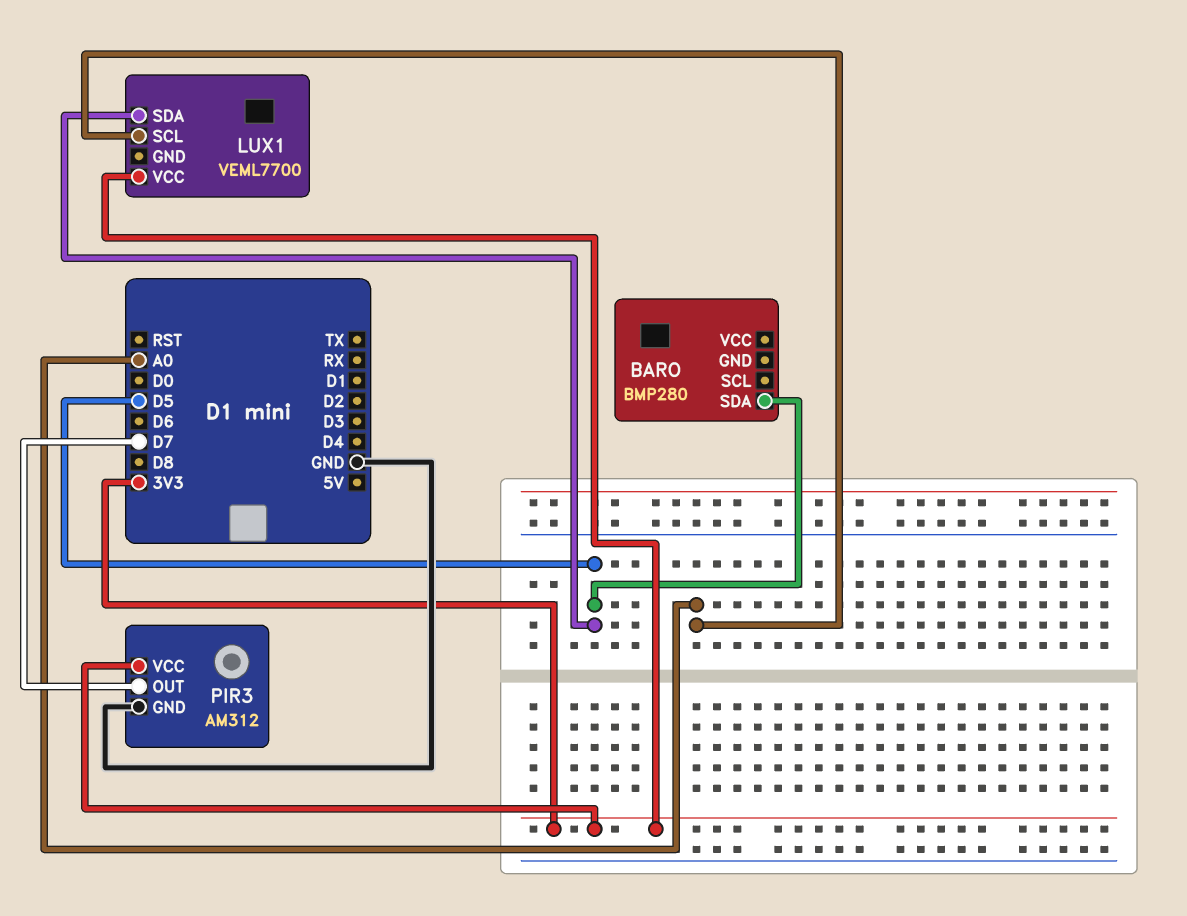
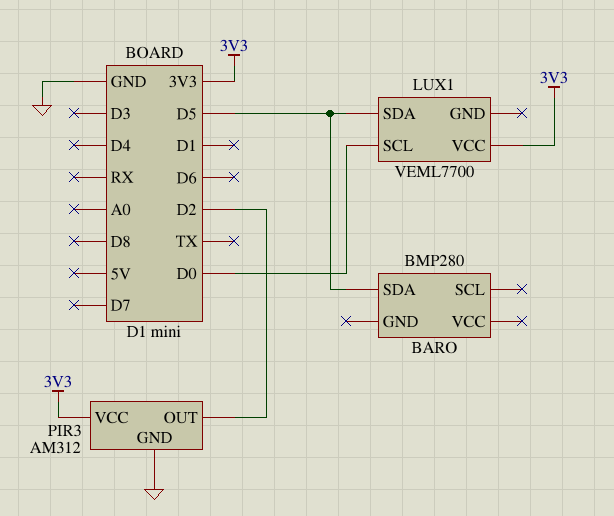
LUX1 pin SCL: A0 -> D0
PIR3 pin OUT: D7 -> D2

